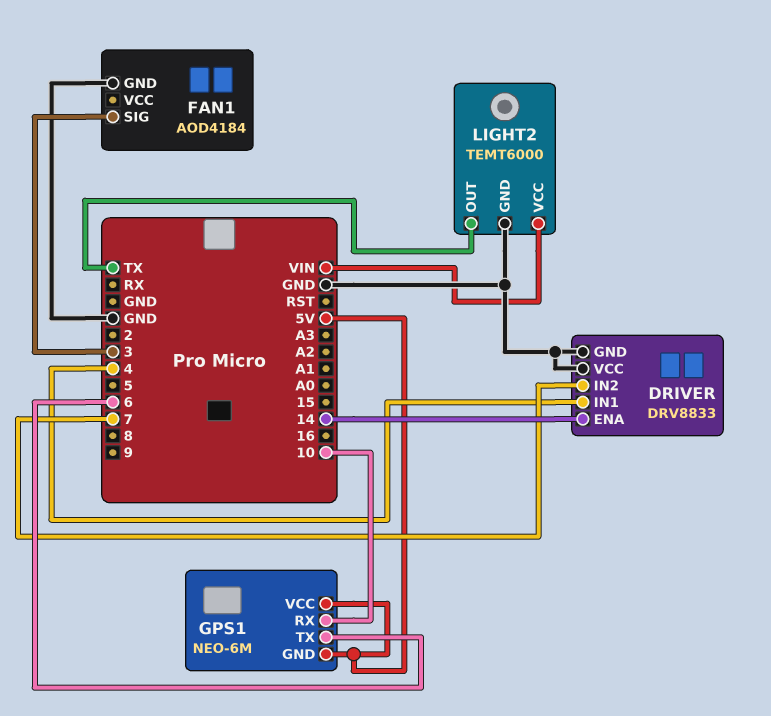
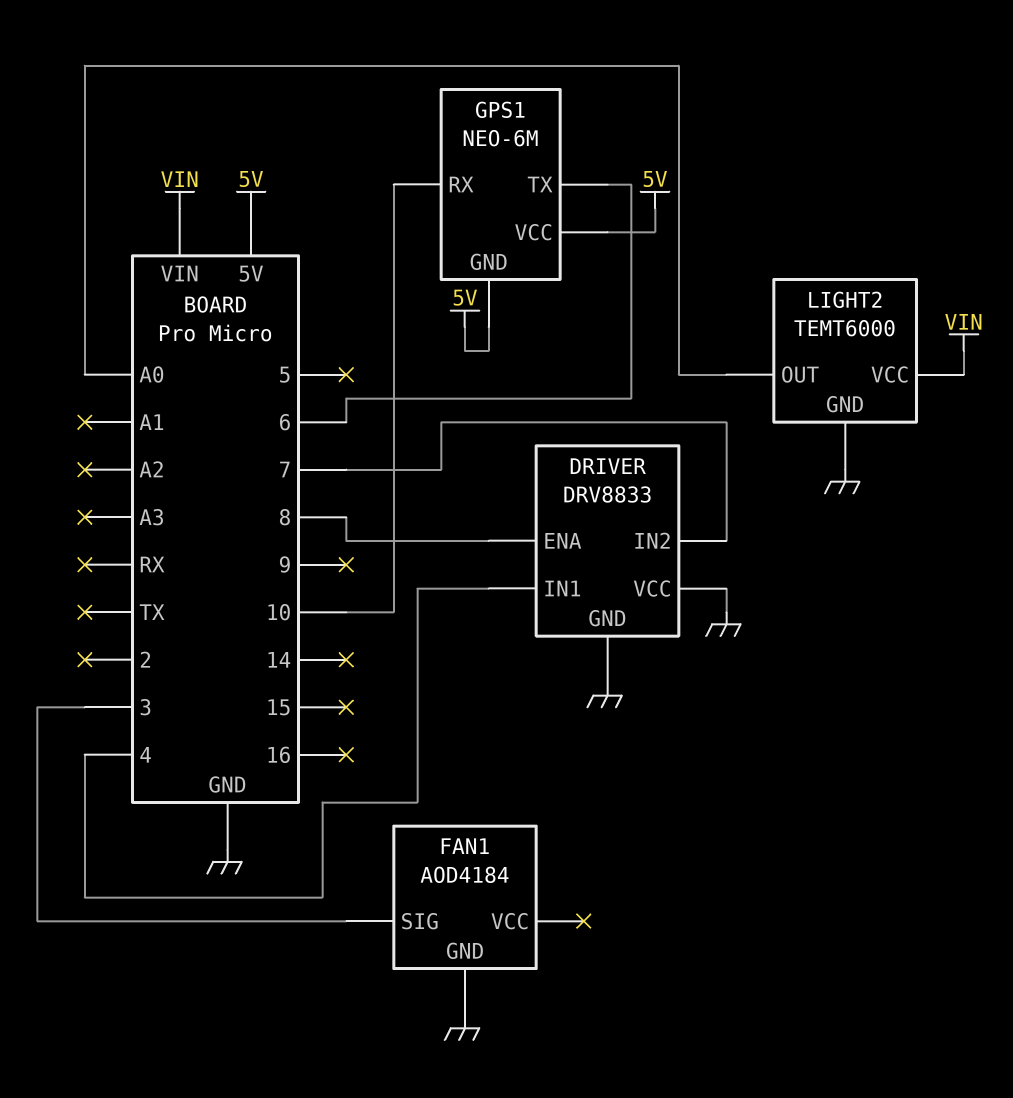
DRIVER pin ENA: 14 -> 8
LIGHT2 pin OUT: TX -> A0

